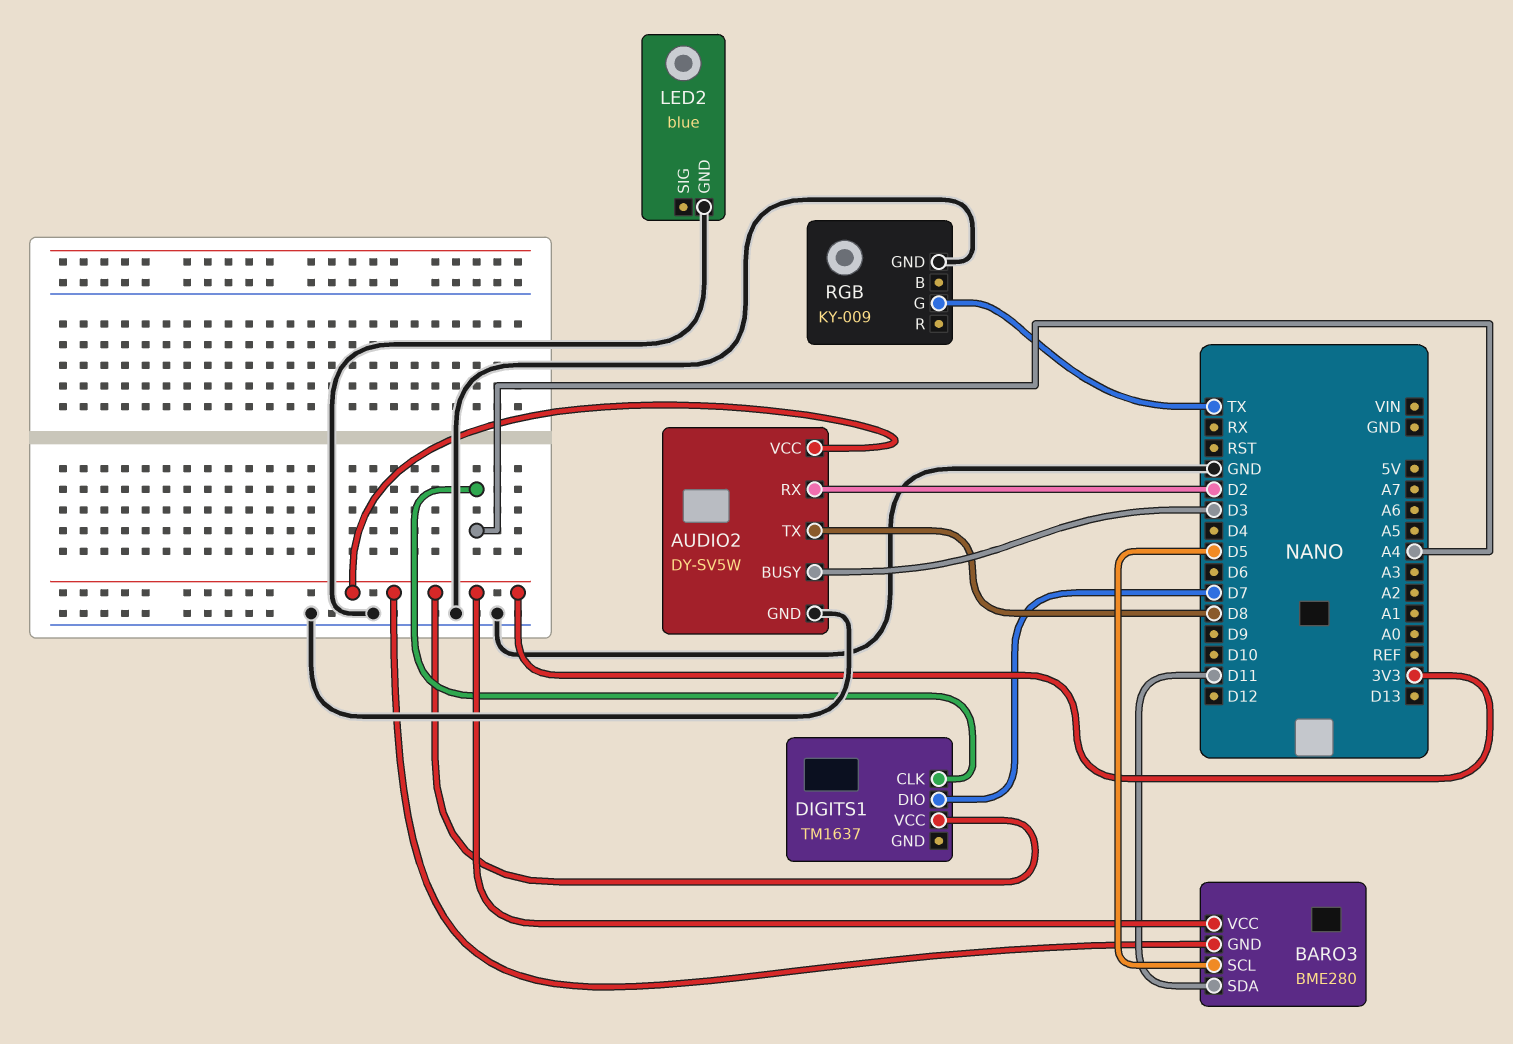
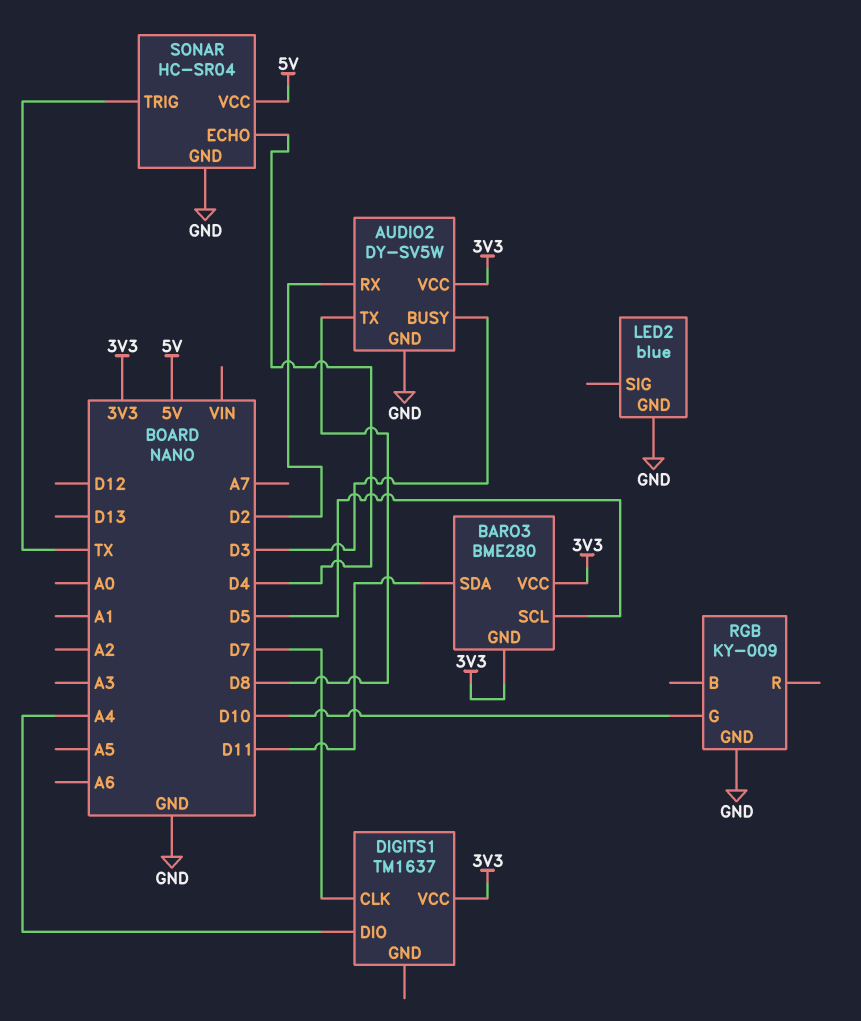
DIGITS1 pin CLK: A4 -> D7
DIGITS1 pin DIO: D7 -> A4
RGB pin G: TX -> D10
SONAR: none -> HC-SR04
SONAR pin ECHO: none -> D4
SONAR pin GND: none -> GND
SONAR pin TRIG: none -> TX
SONAR pin VCC: none -> 5V

